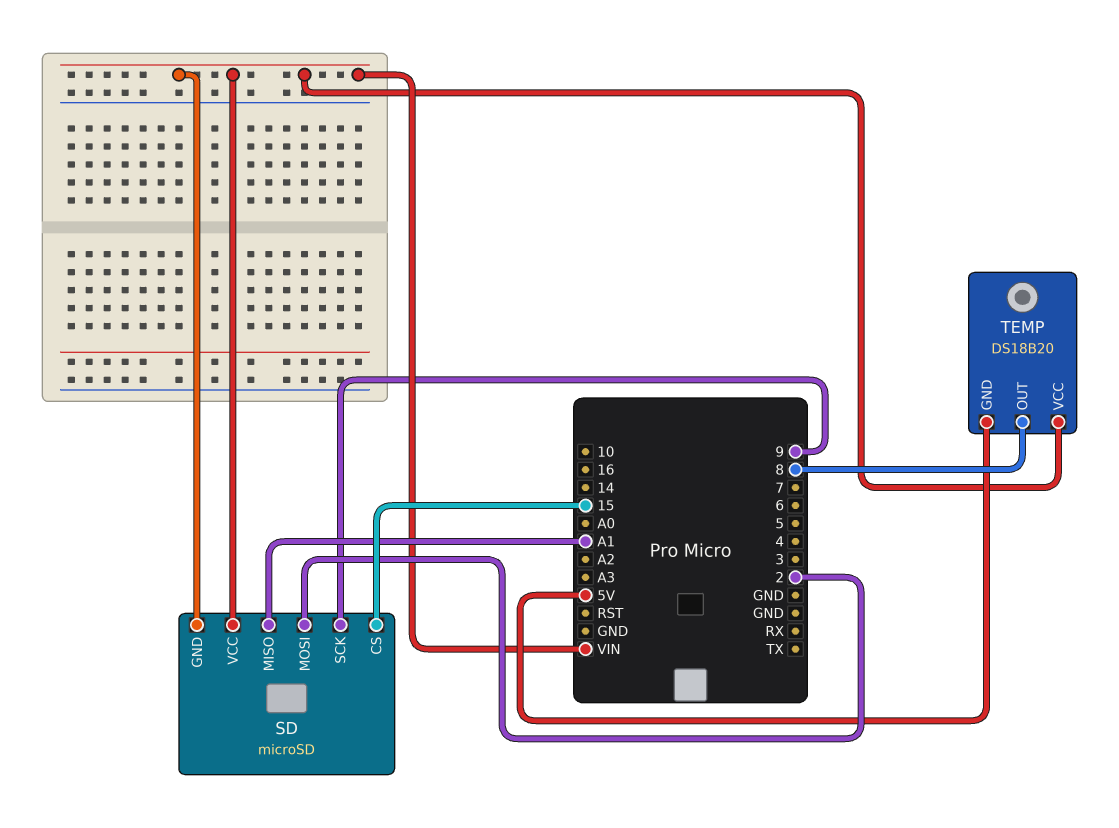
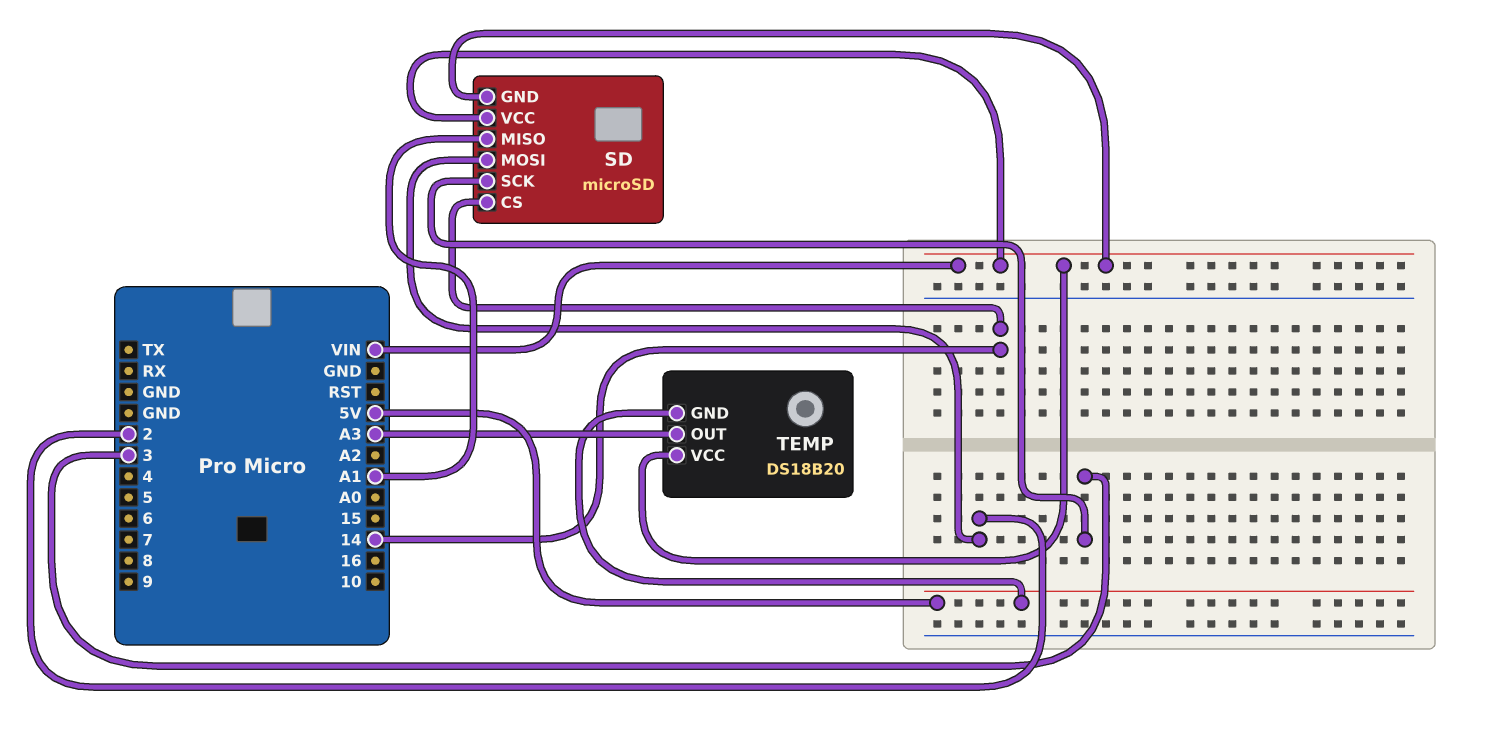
SD pin CS: 15 -> 14
SD pin SCK: 9 -> 3
TEMP pin OUT: 8 -> A3

